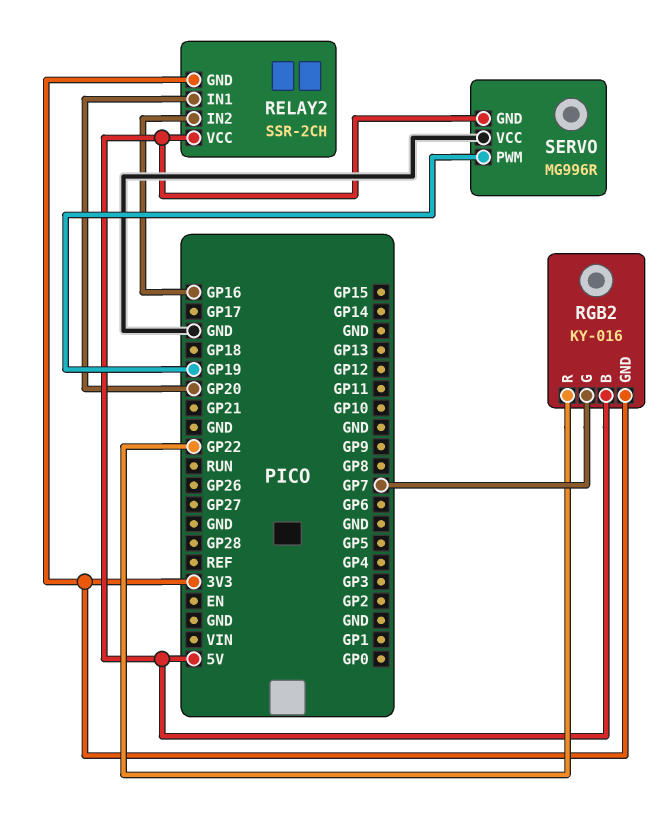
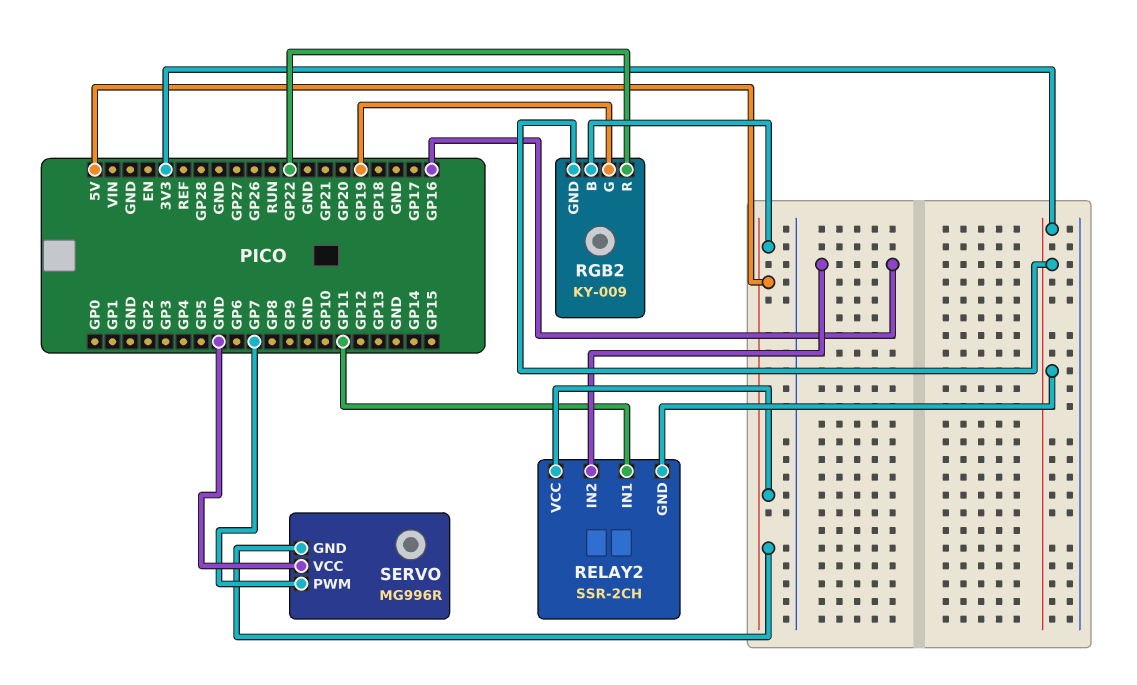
RELAY2 pin IN1: GP20 -> GP11
RGB2: KY-016 -> KY-009
RGB2 pin G: GP7 -> GP19
SERVO pin PWM: GP19 -> GP7

